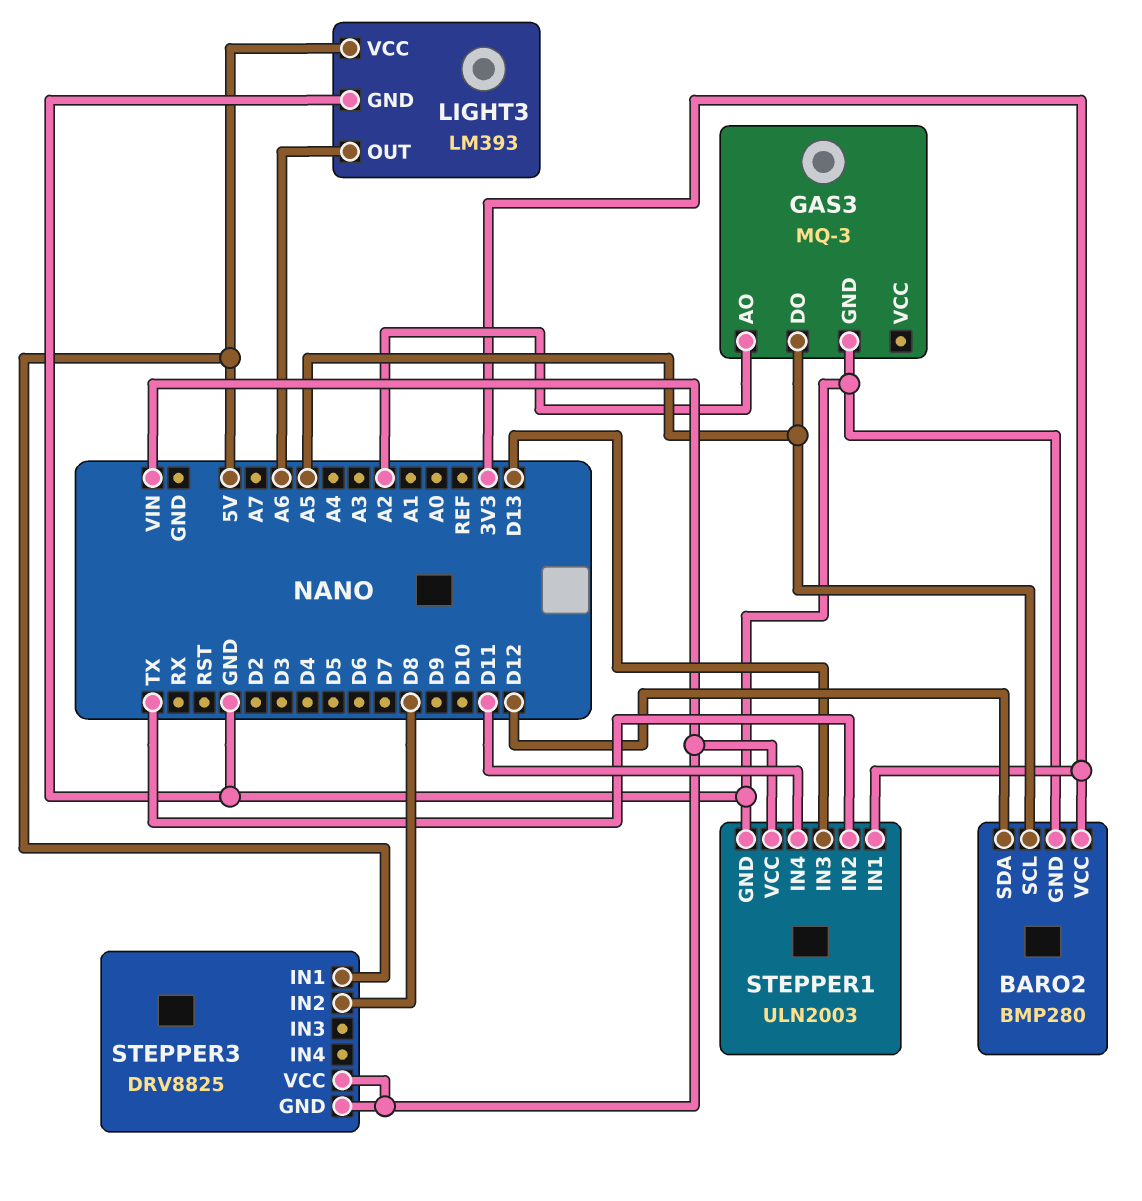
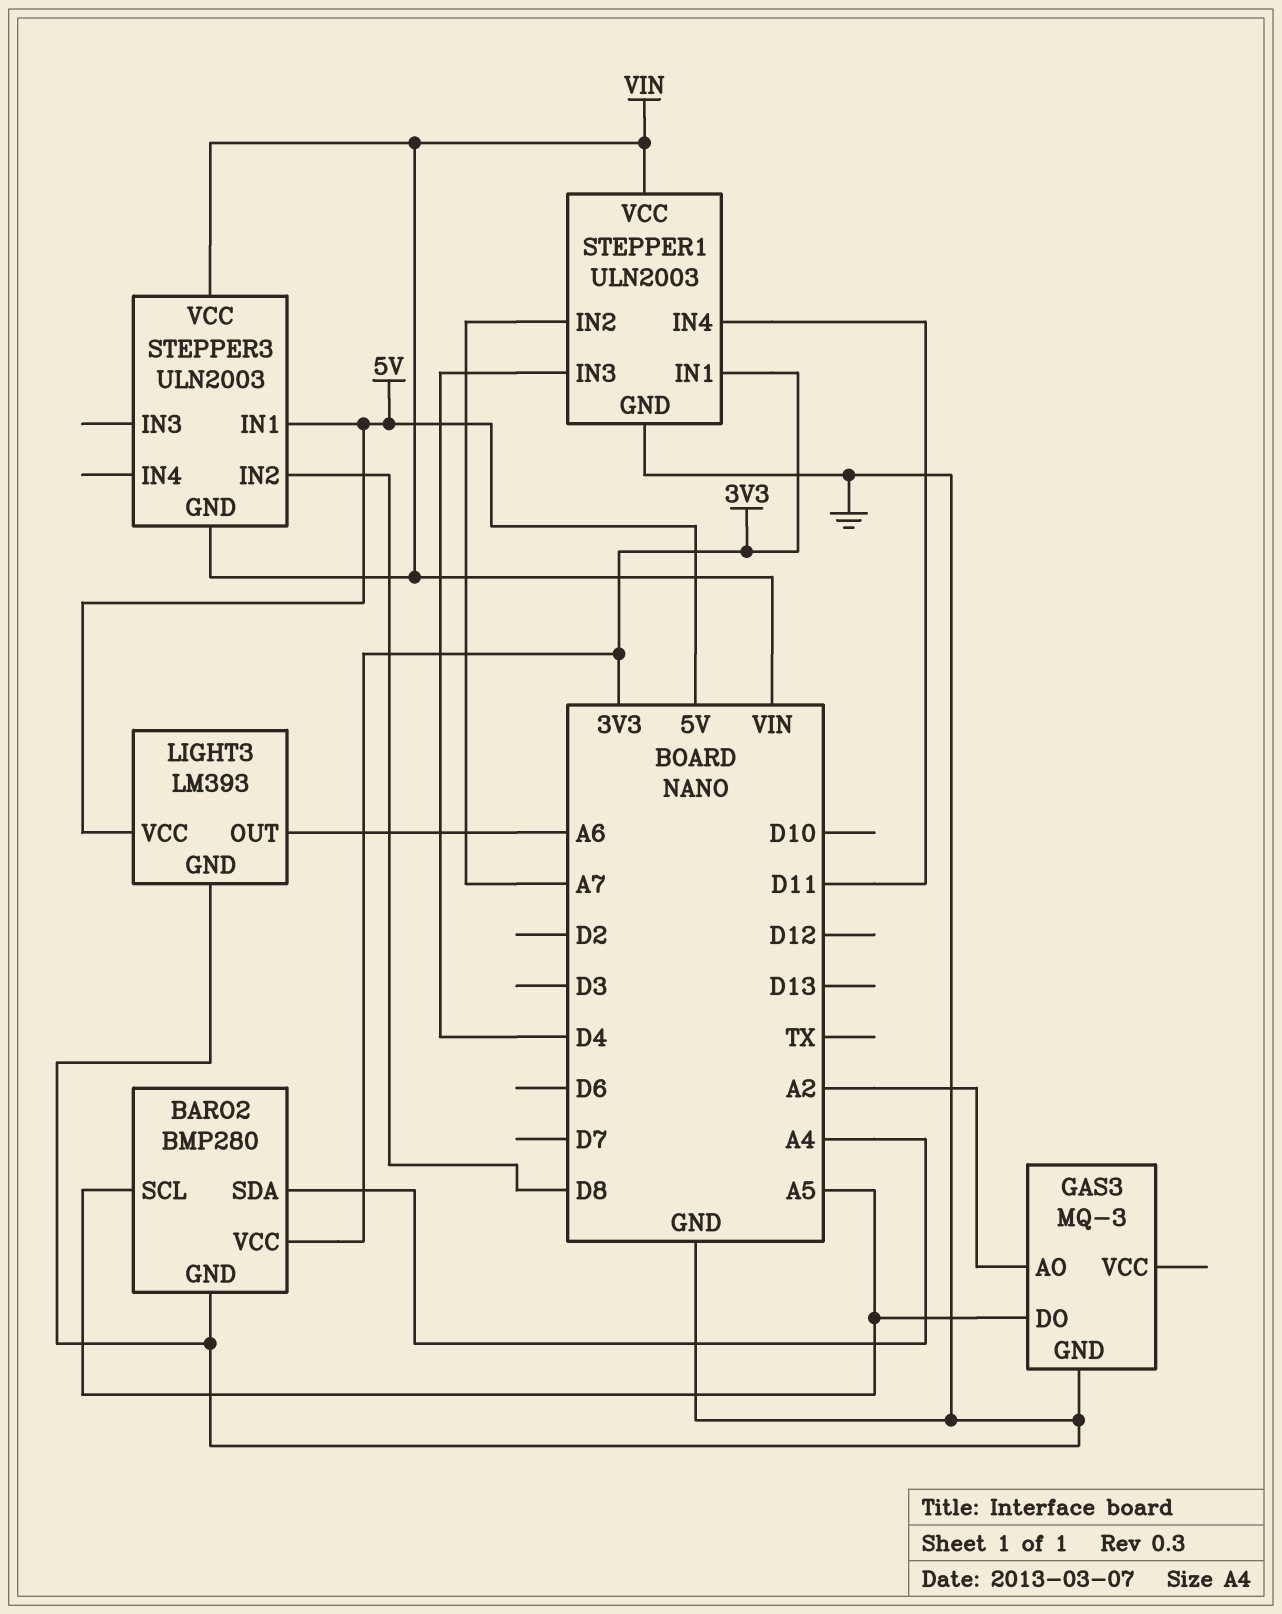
BARO2 pin SDA: D12 -> A4
STEPPER1 pin IN2: TX -> A7
STEPPER1 pin IN3: D13 -> D4
STEPPER3: DRV8825 -> ULN2003

